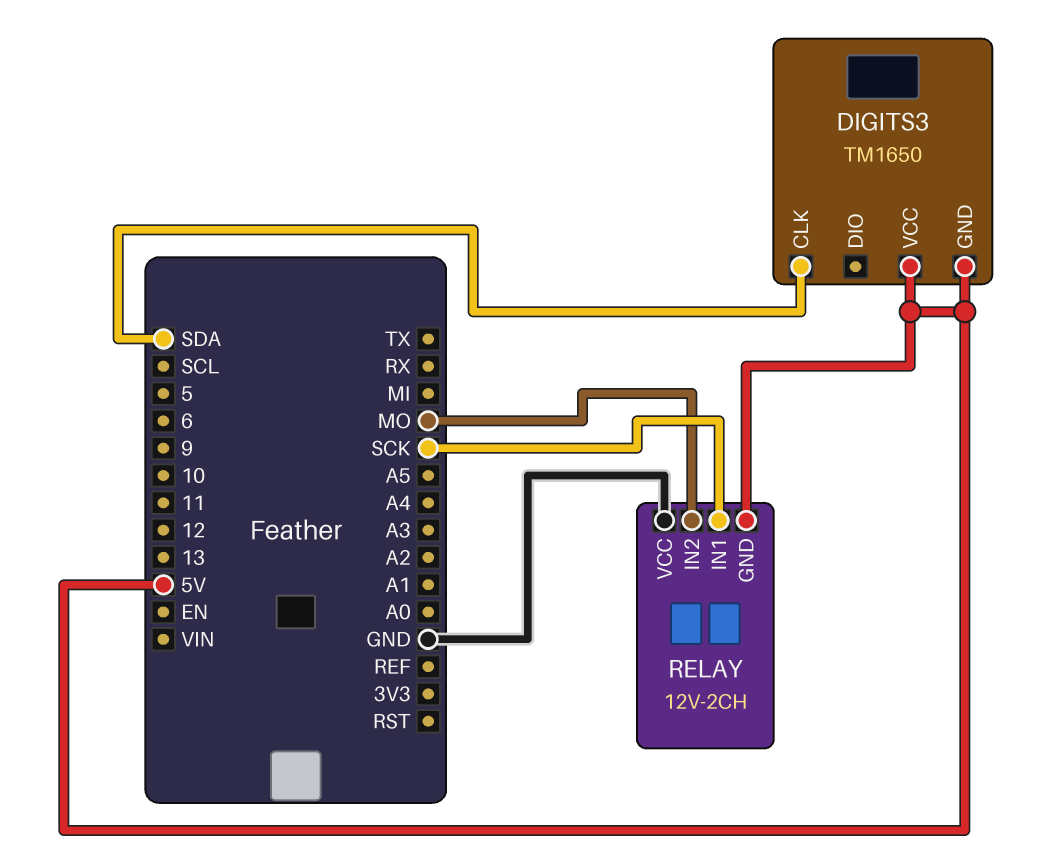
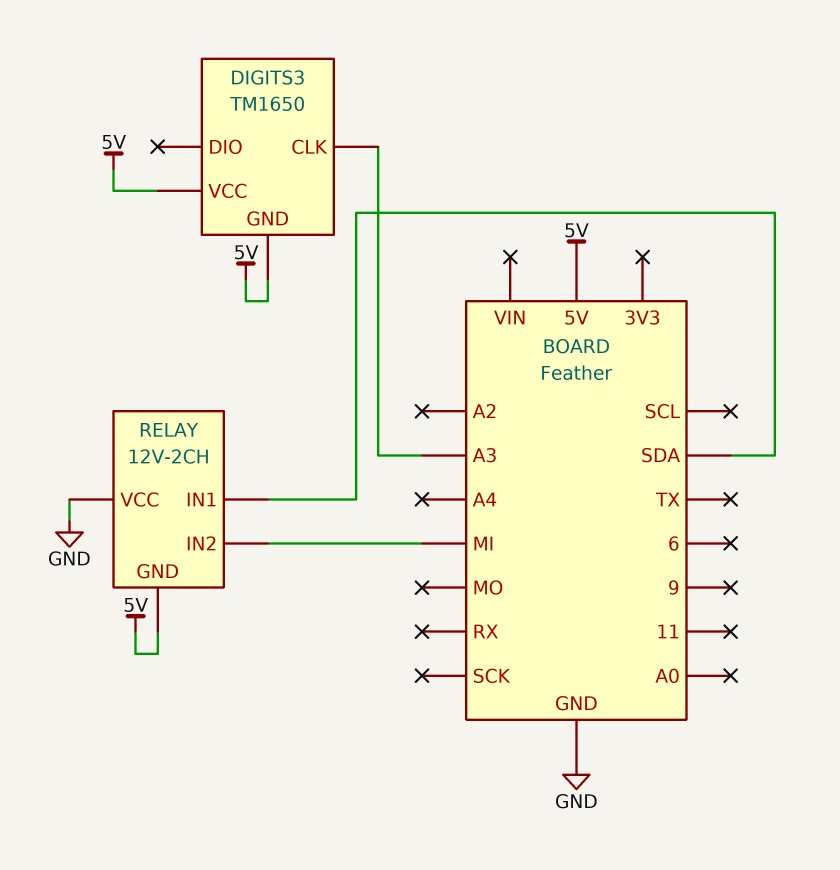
DIGITS3 pin CLK: SDA -> A3
RELAY pin IN1: SCK -> SDA
RELAY pin IN2: MO -> MI

